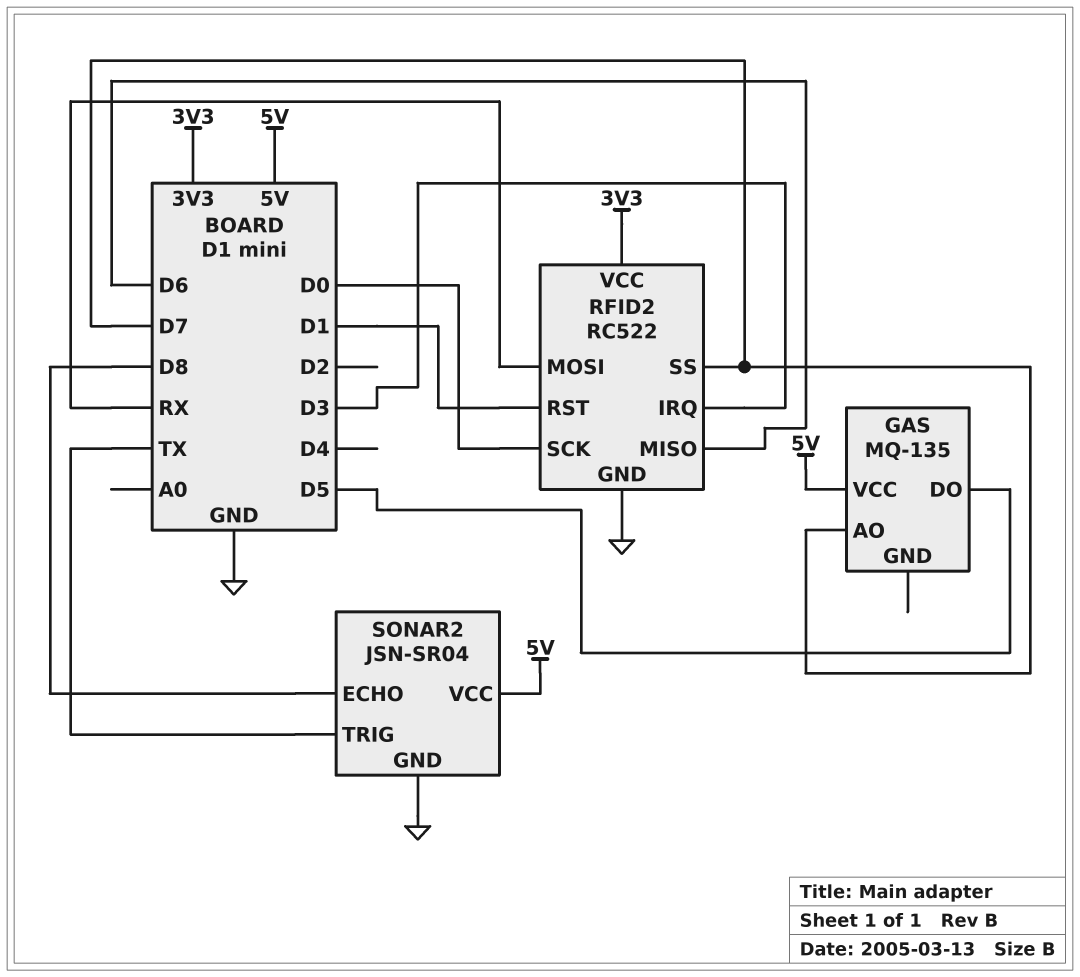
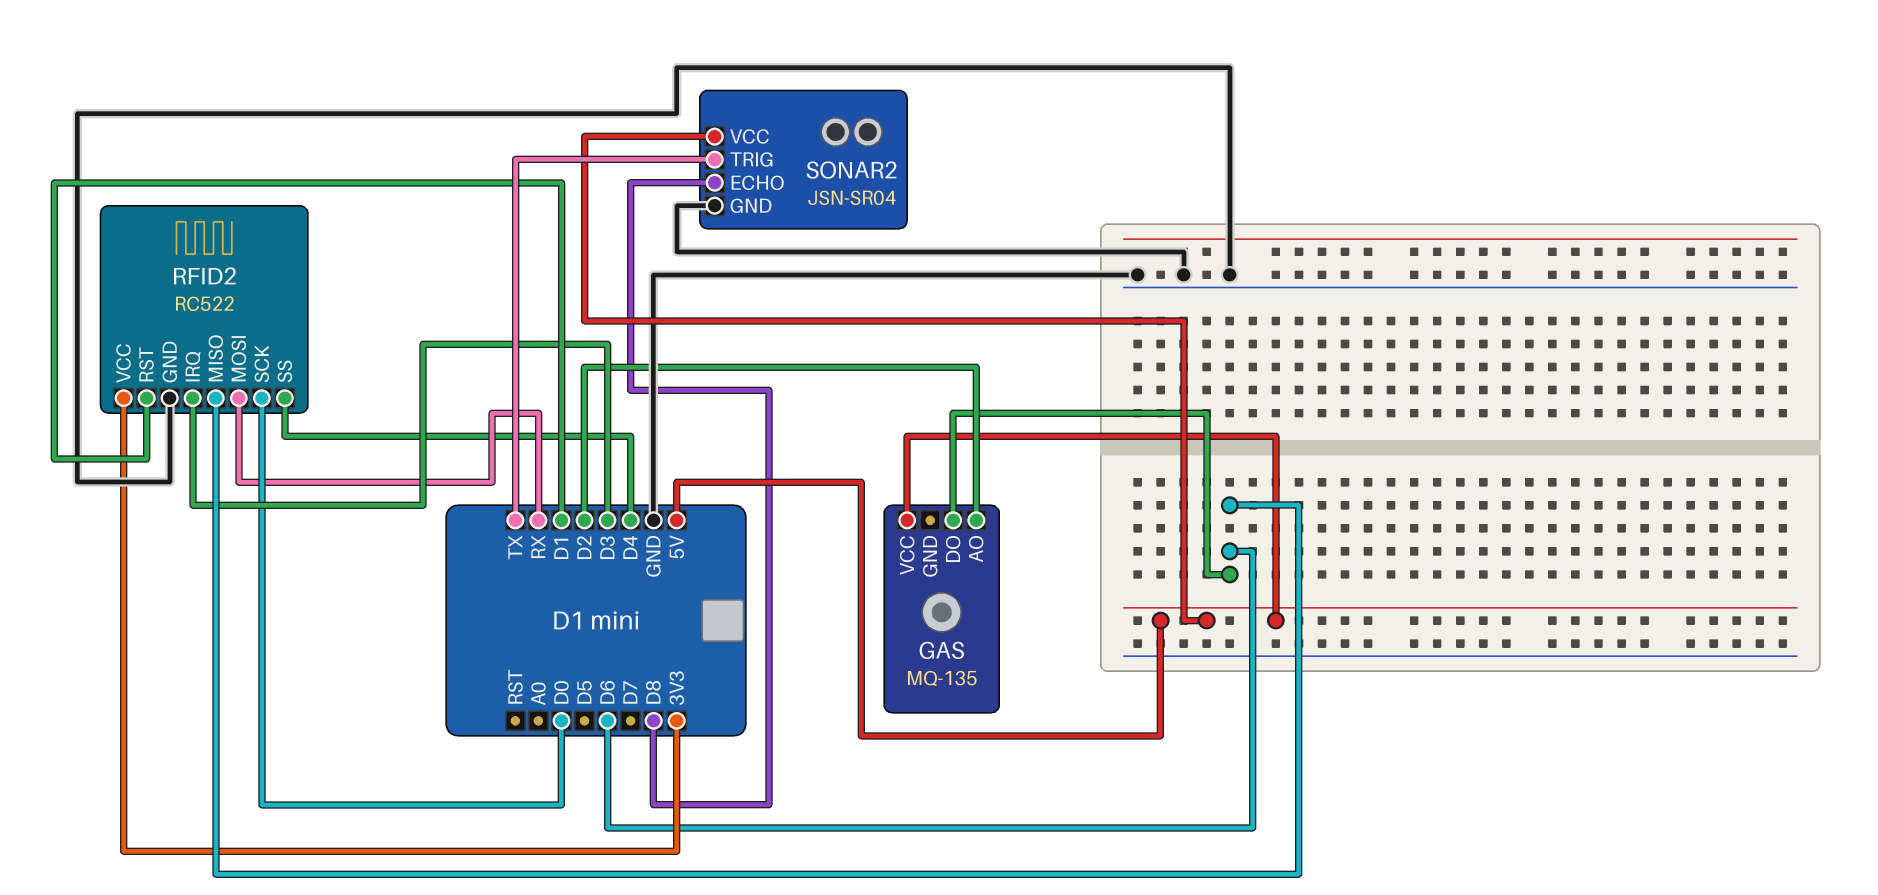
GAS pin AO: D7 -> D2
GAS pin DO: D5 -> D6
RFID2 pin SS: D7 -> D4

